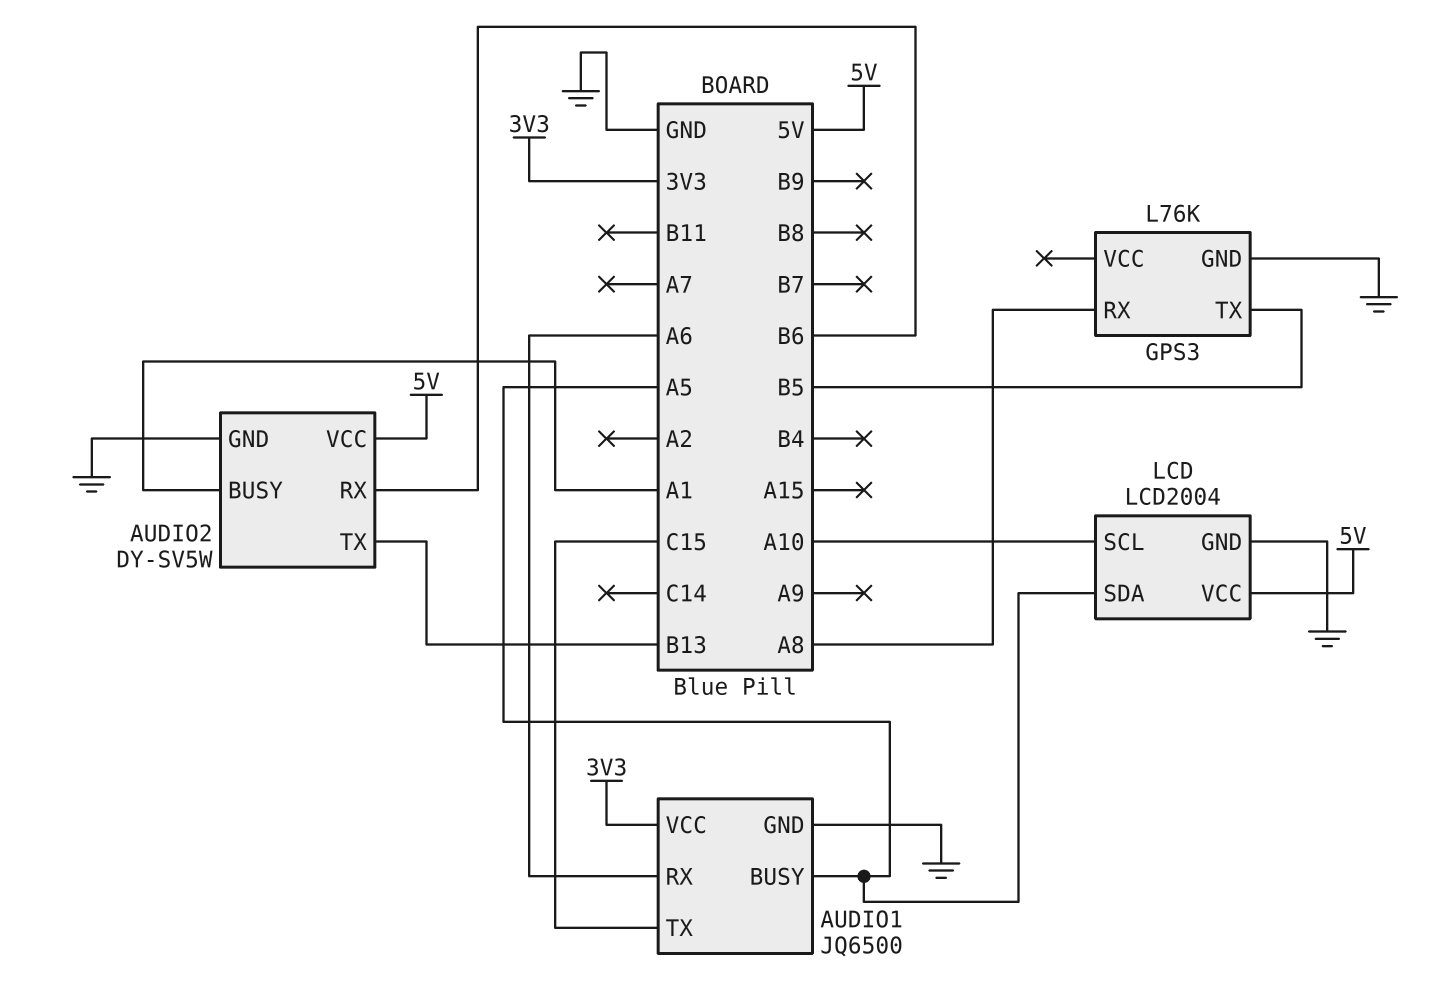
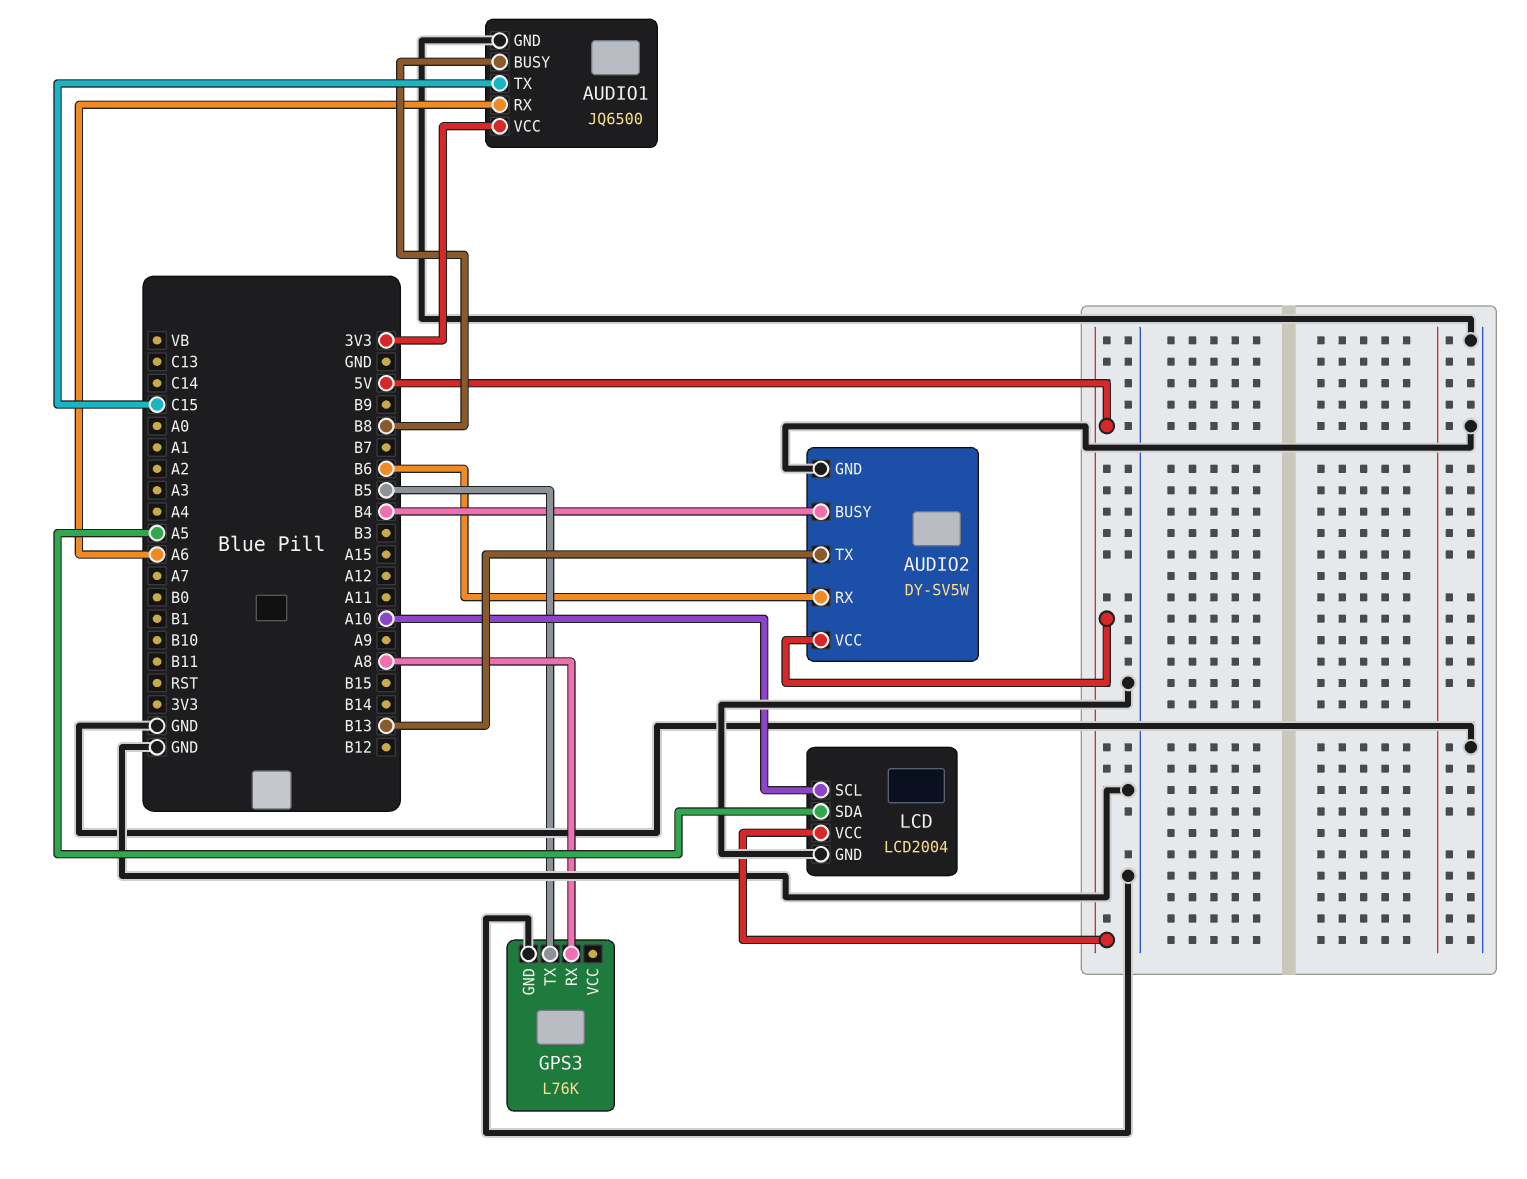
AUDIO1 pin BUSY: A5 -> B8
AUDIO2 pin BUSY: A1 -> B4

